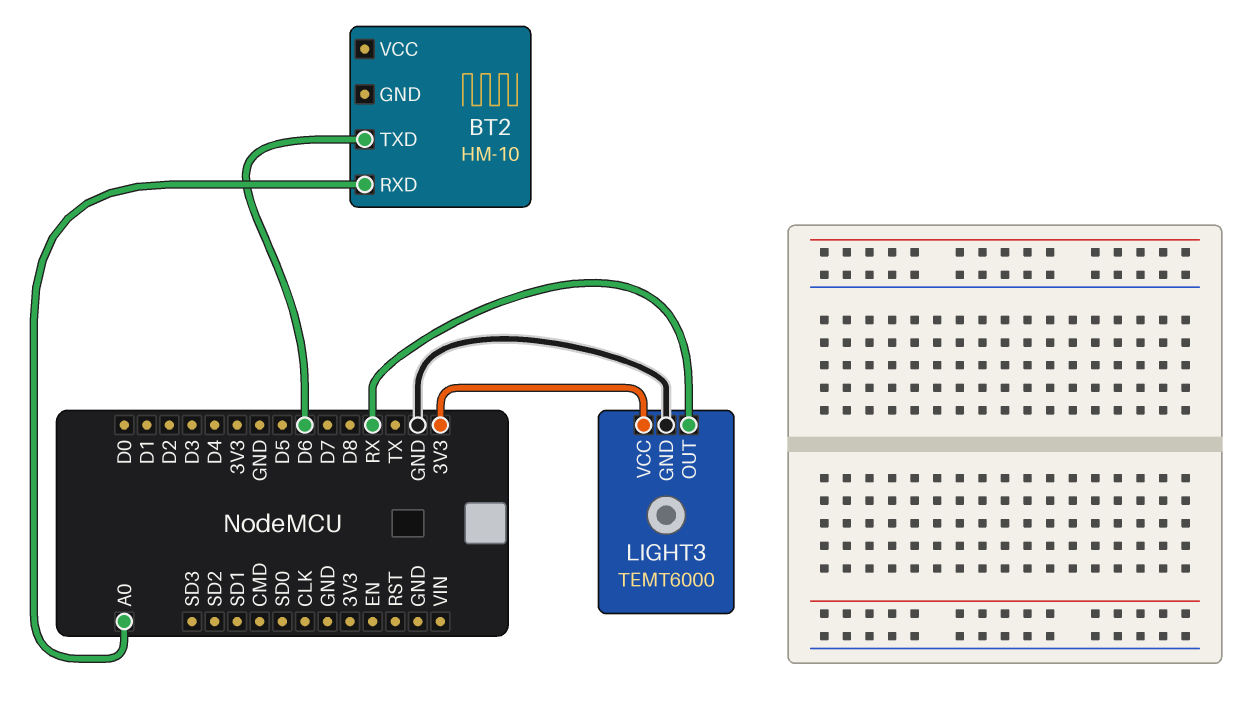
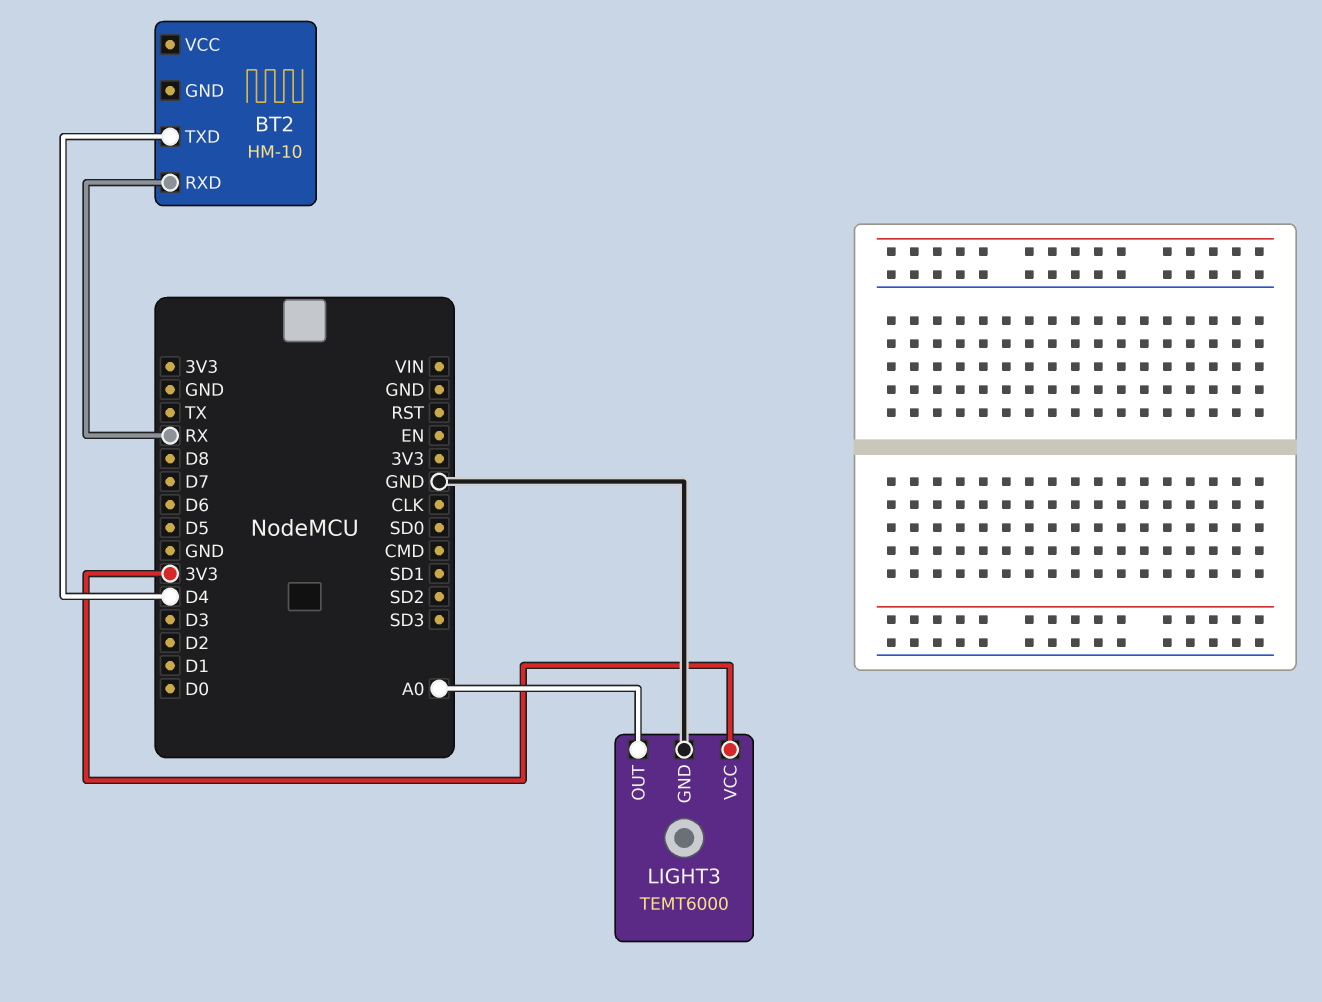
BT2 pin RXD: A0 -> RX
BT2 pin TXD: D6 -> D4
LIGHT3 pin OUT: RX -> A0

